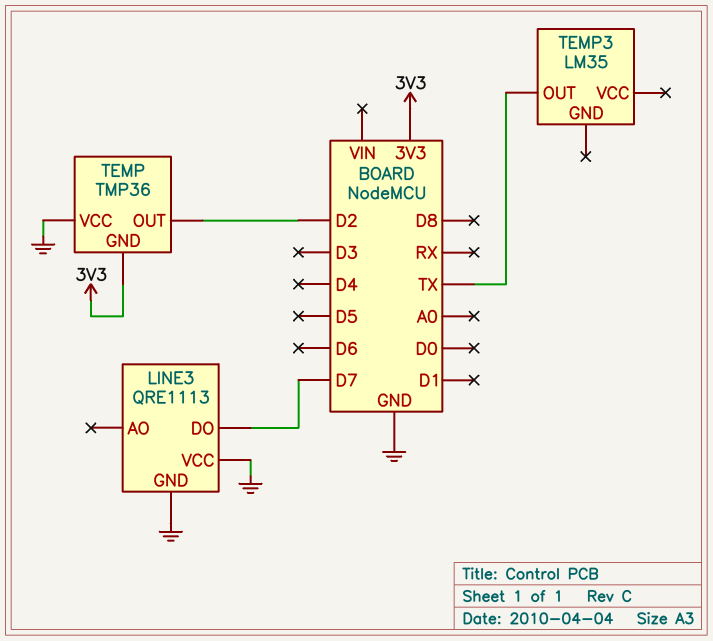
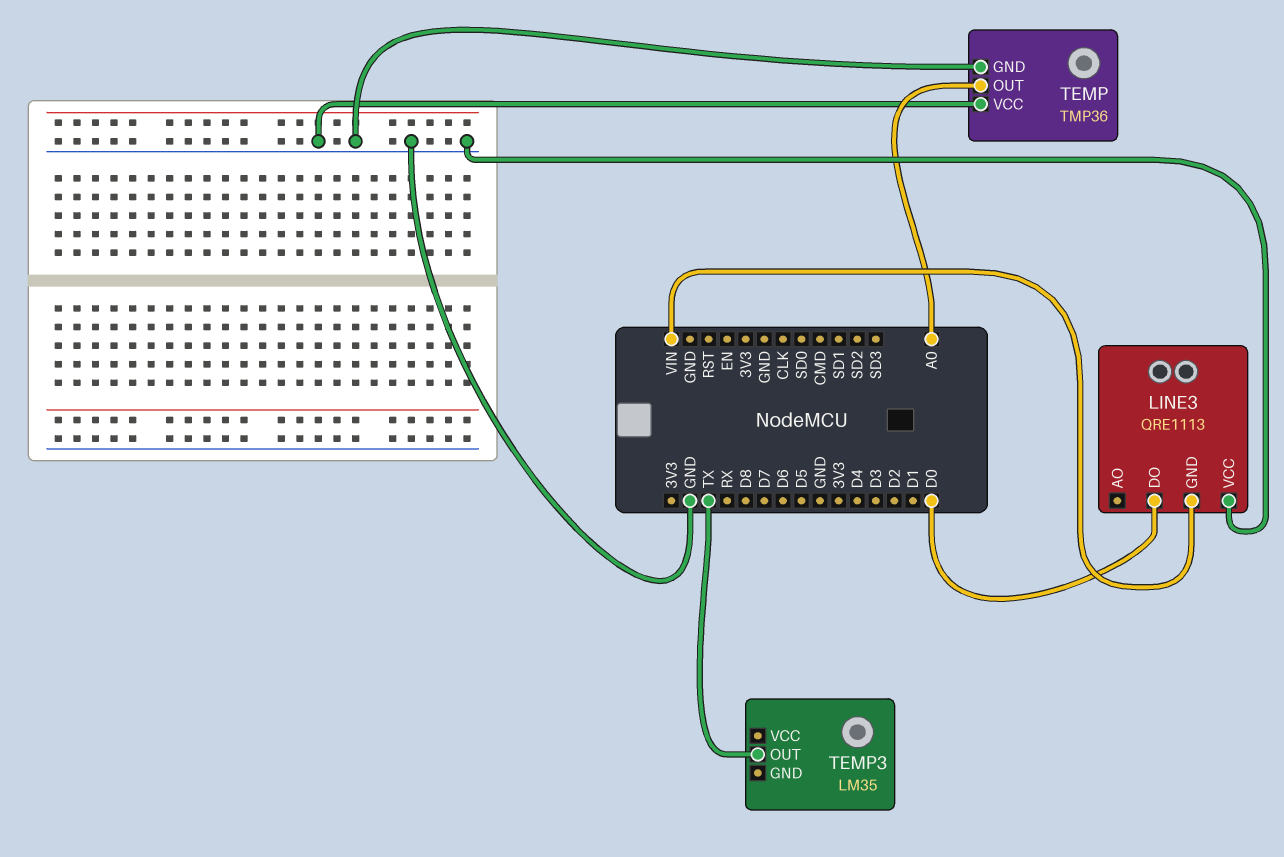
LINE3 pin DO: D7 -> D0
LINE3 pin GND: GND -> VIN
TEMP pin GND: 3V3 -> GND
TEMP pin OUT: D2 -> A0

